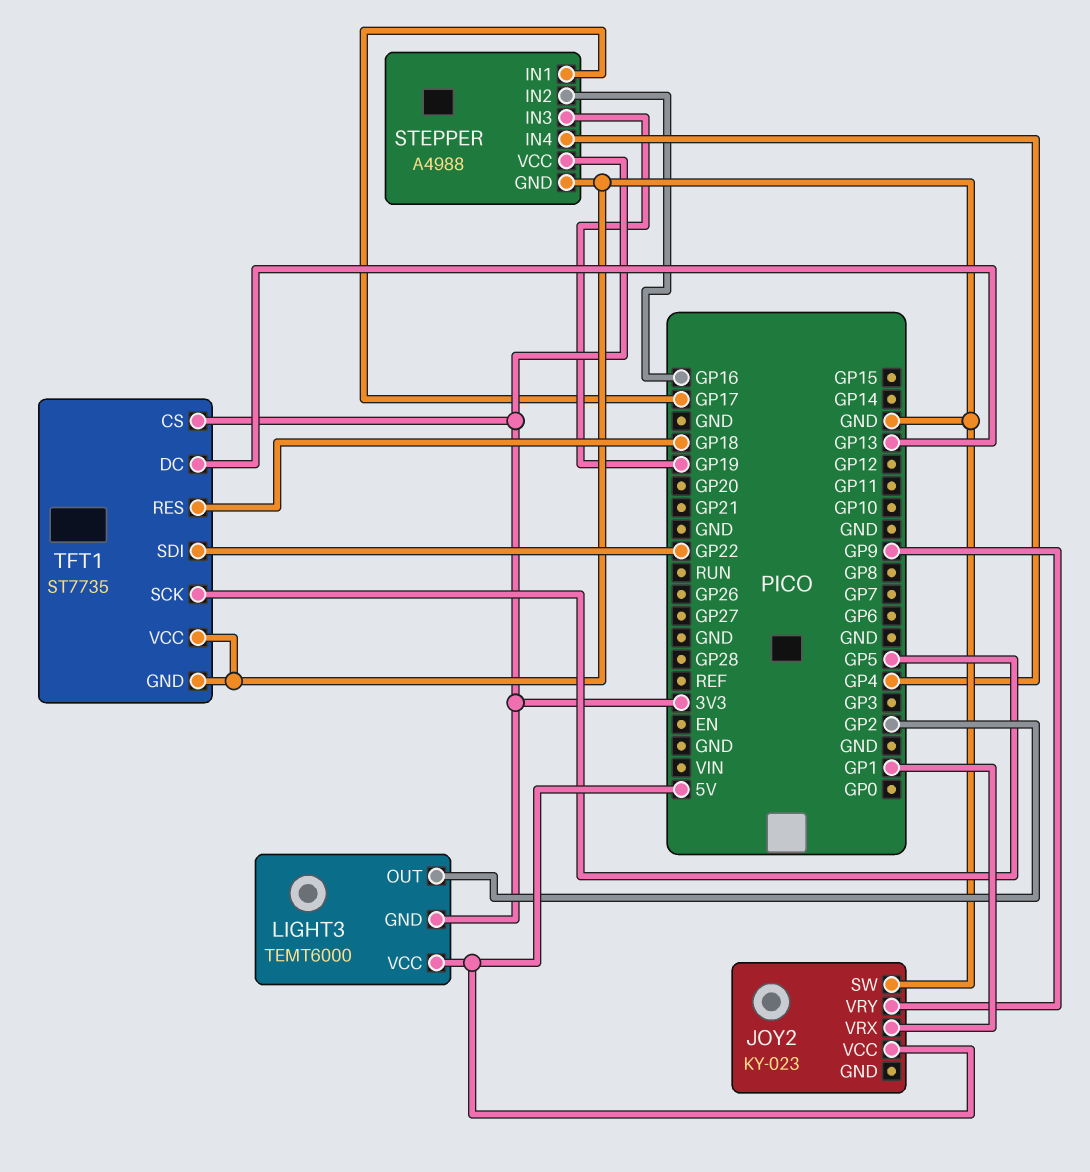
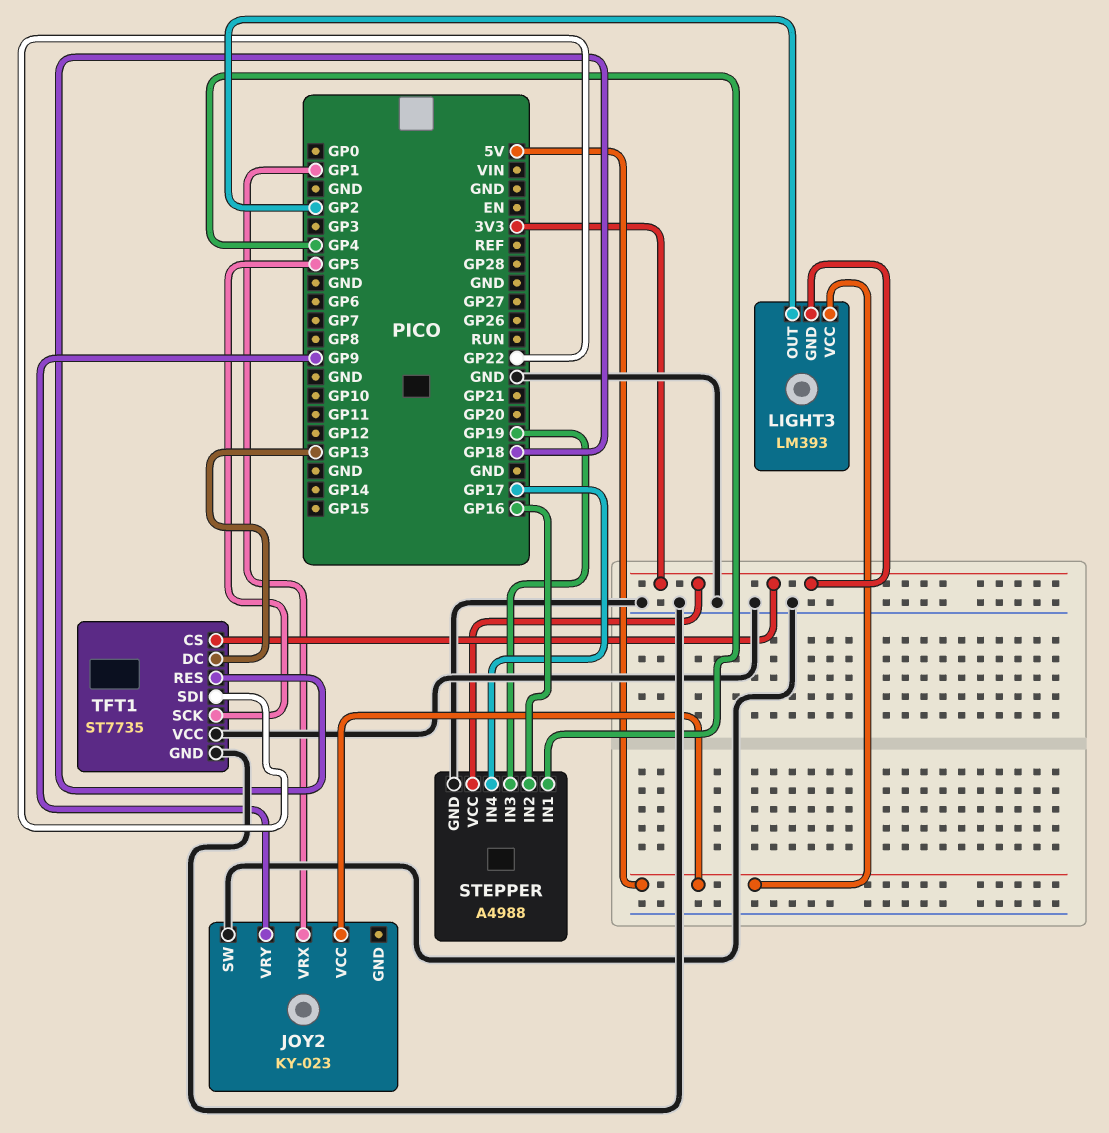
LIGHT3: TEMT6000 -> LM393
STEPPER pin IN1: GP17 -> GP4
STEPPER pin IN4: GP4 -> GP17

